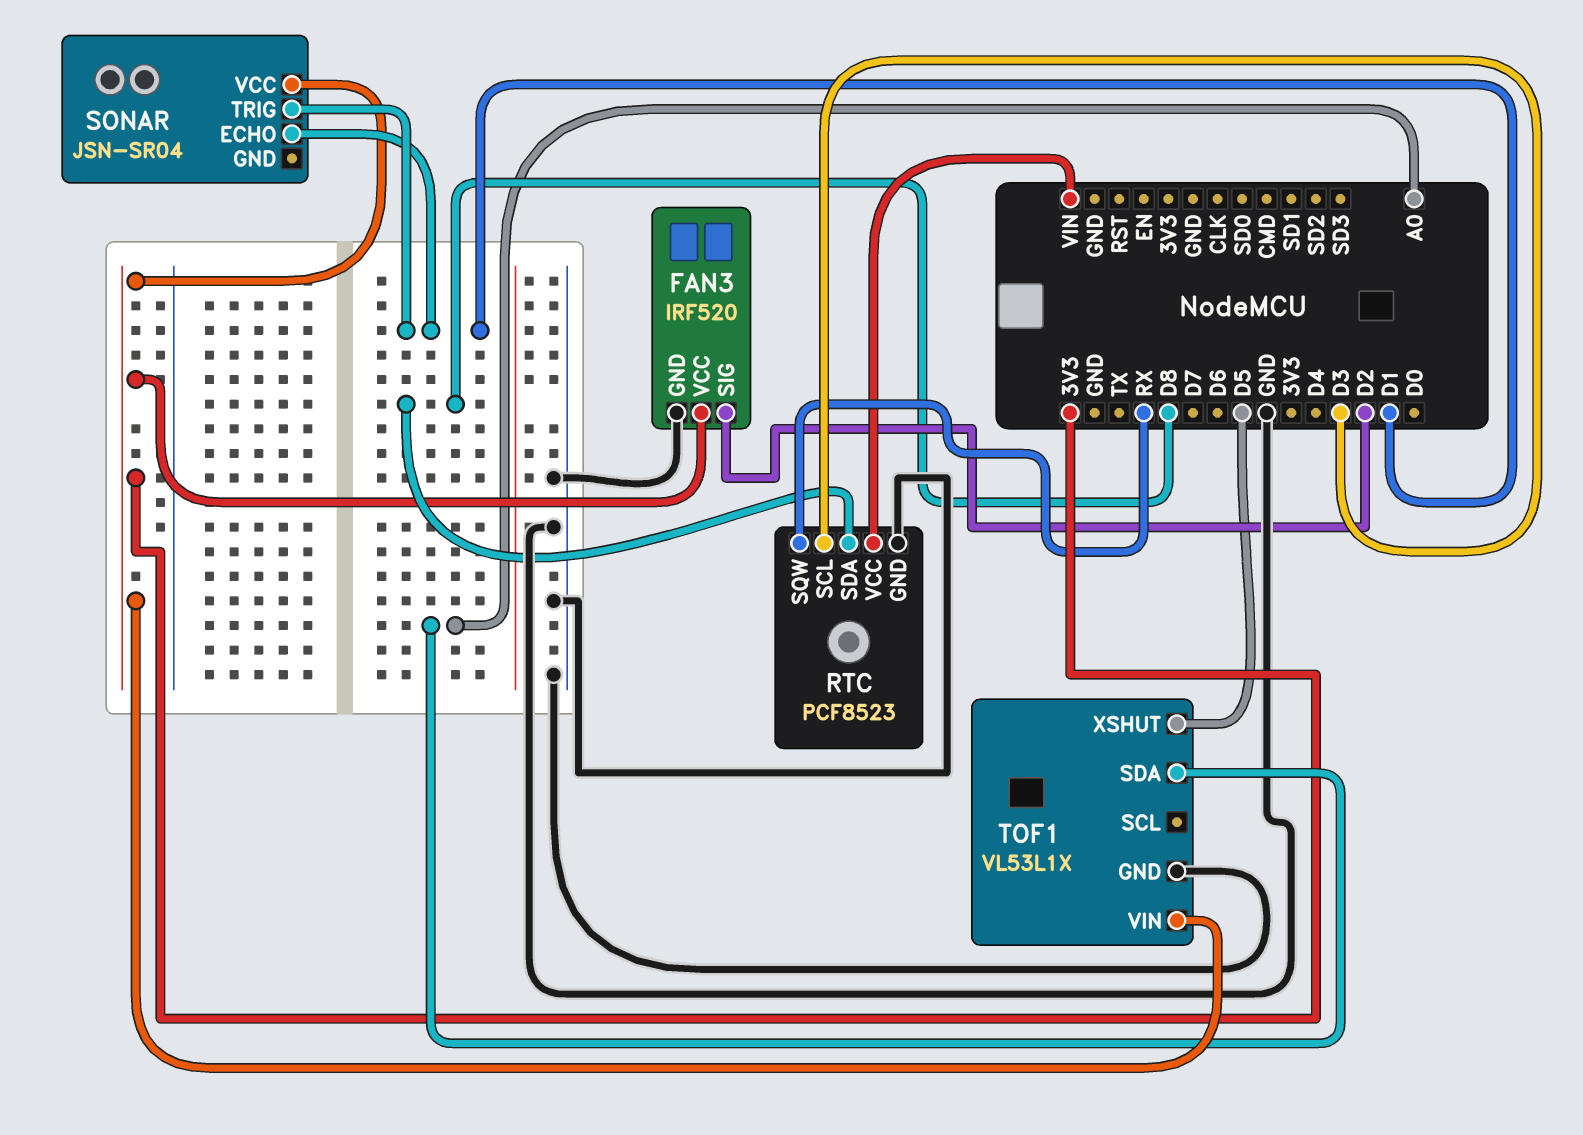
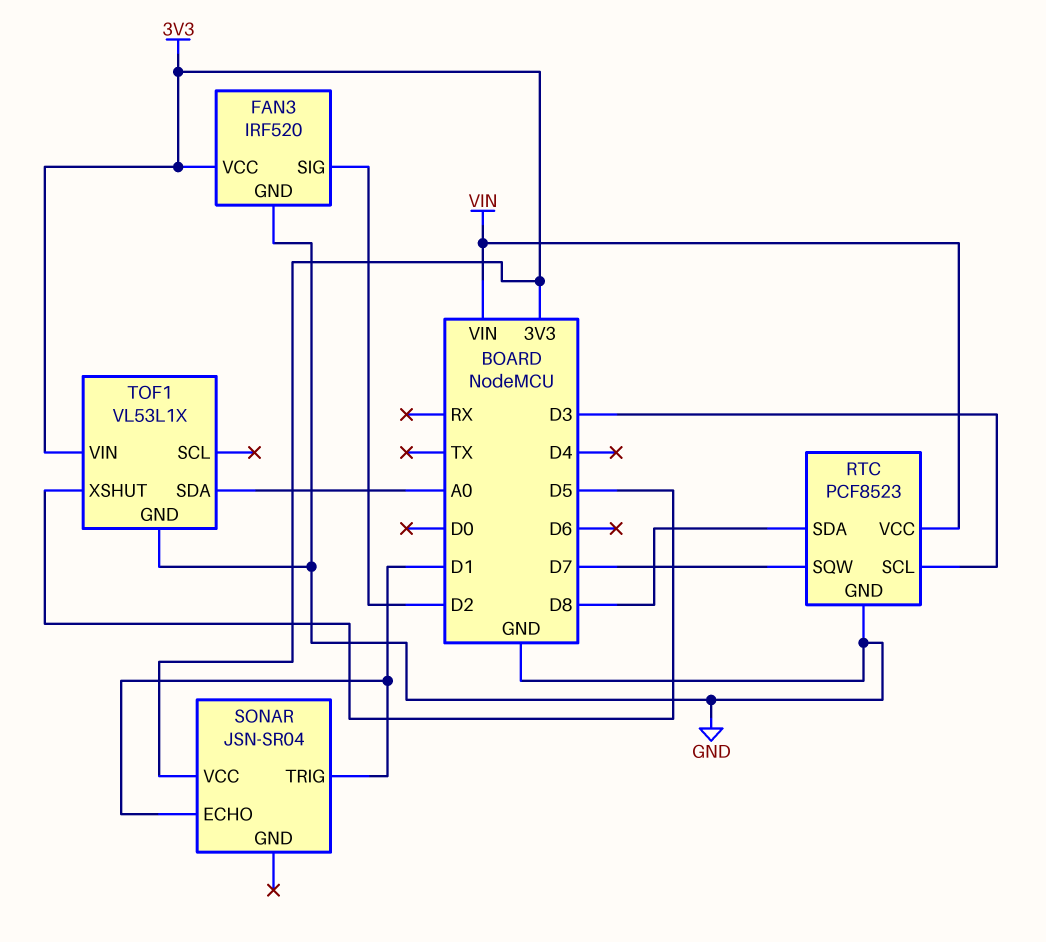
RTC pin SQW: RX -> D7

